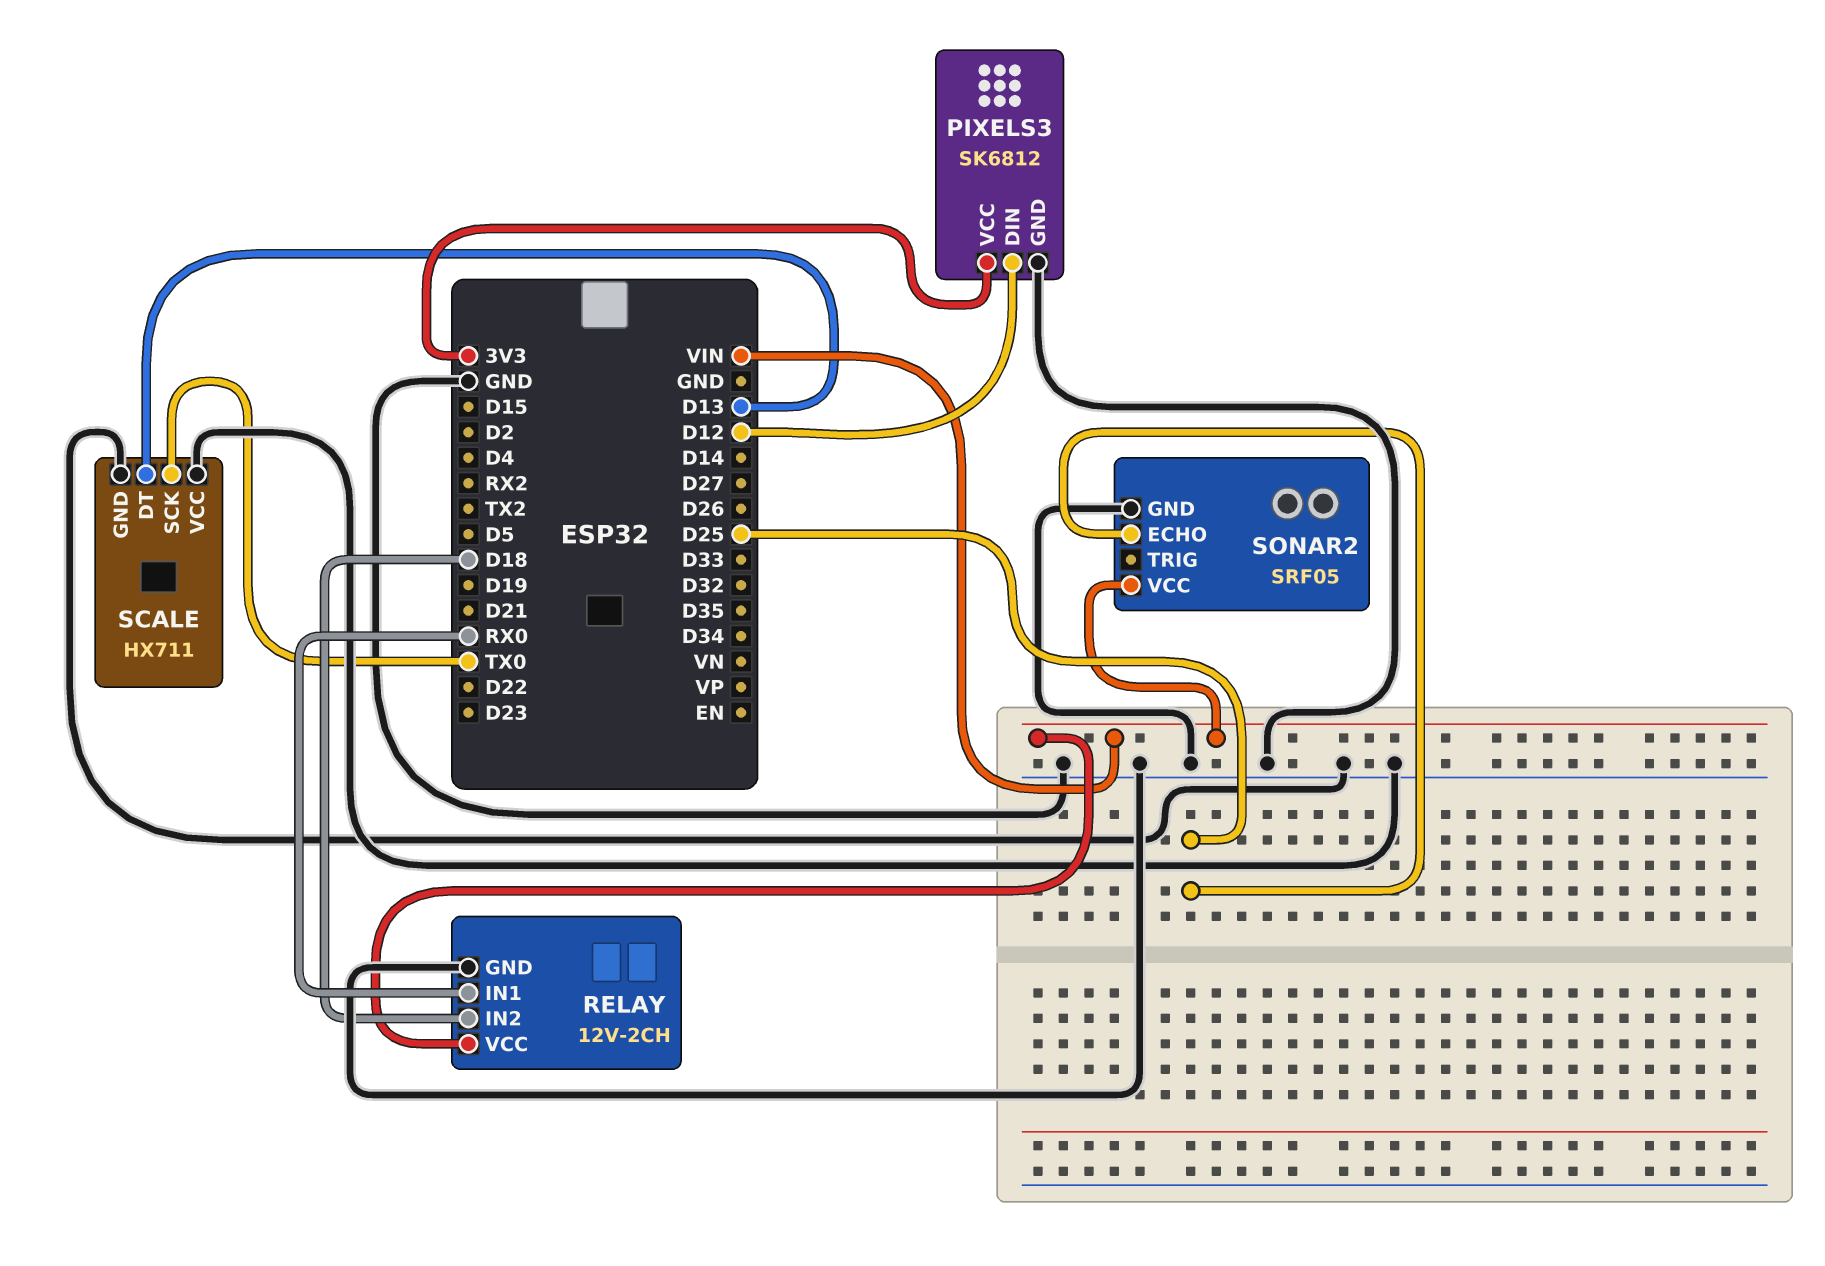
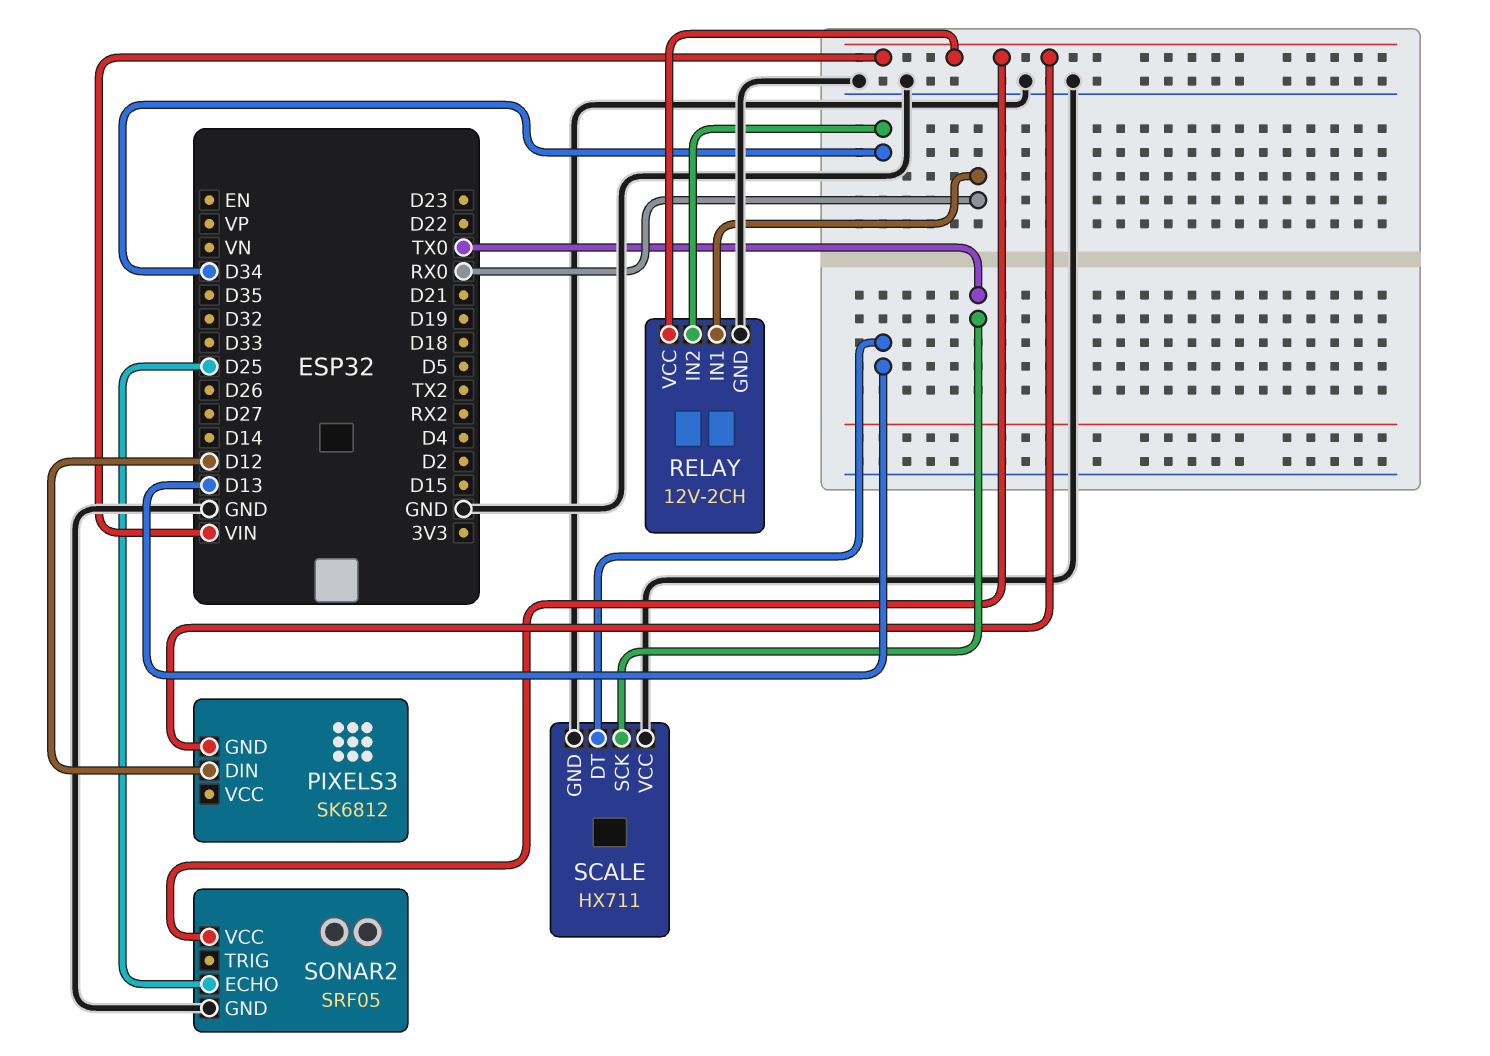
PIXELS3 pin GND: GND -> VIN
PIXELS3 pin VCC: 3V3 -> none
RELAY pin IN2: D18 -> D34

